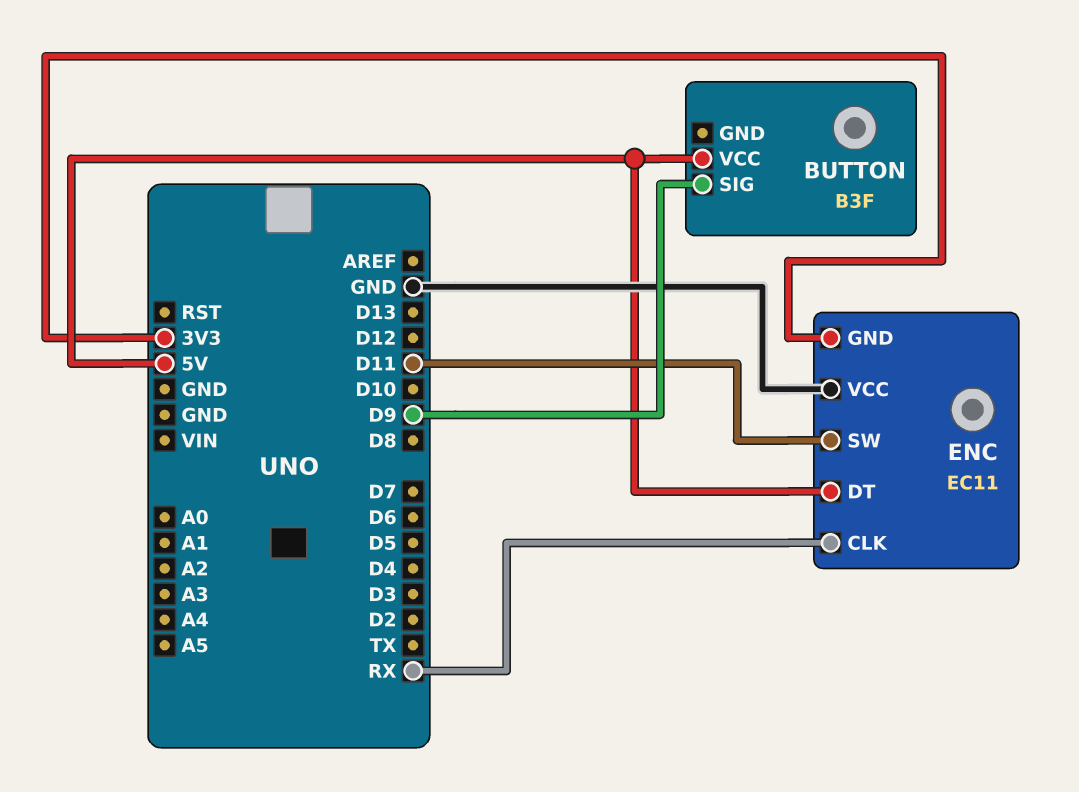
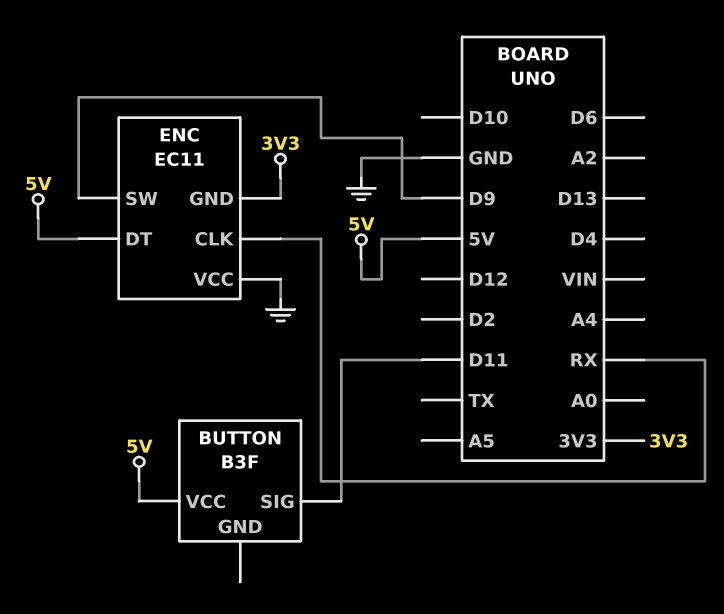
BUTTON pin SIG: D9 -> D11
ENC pin SW: D11 -> D9

